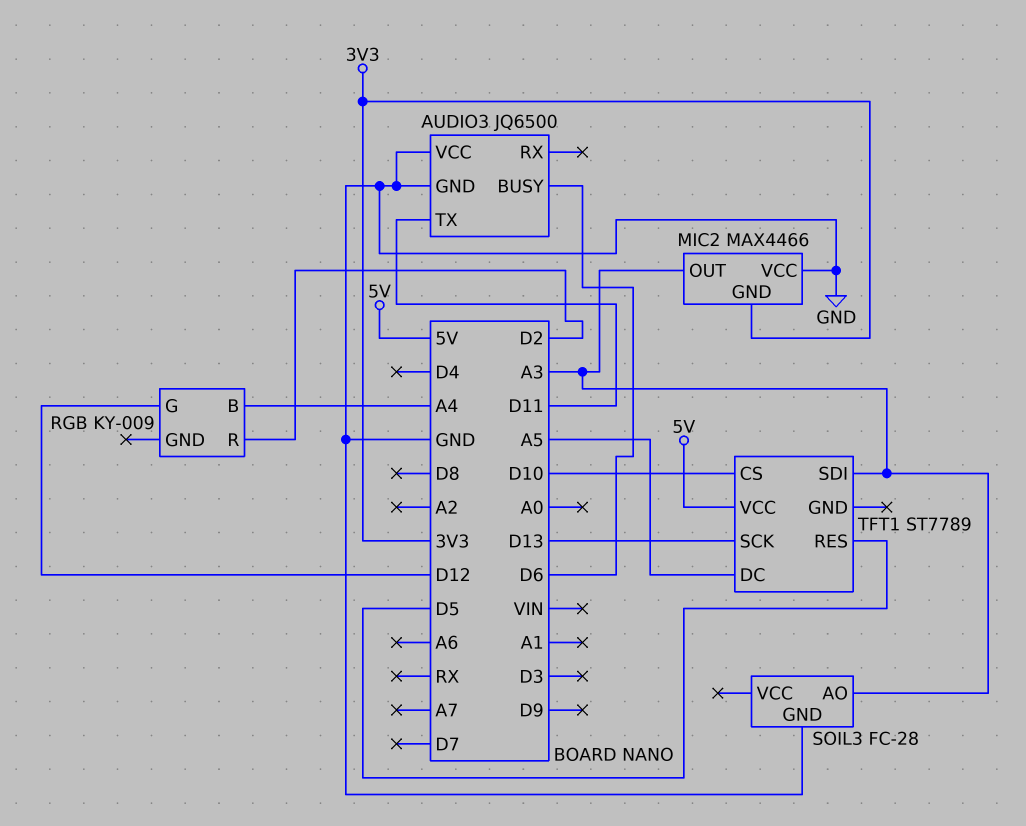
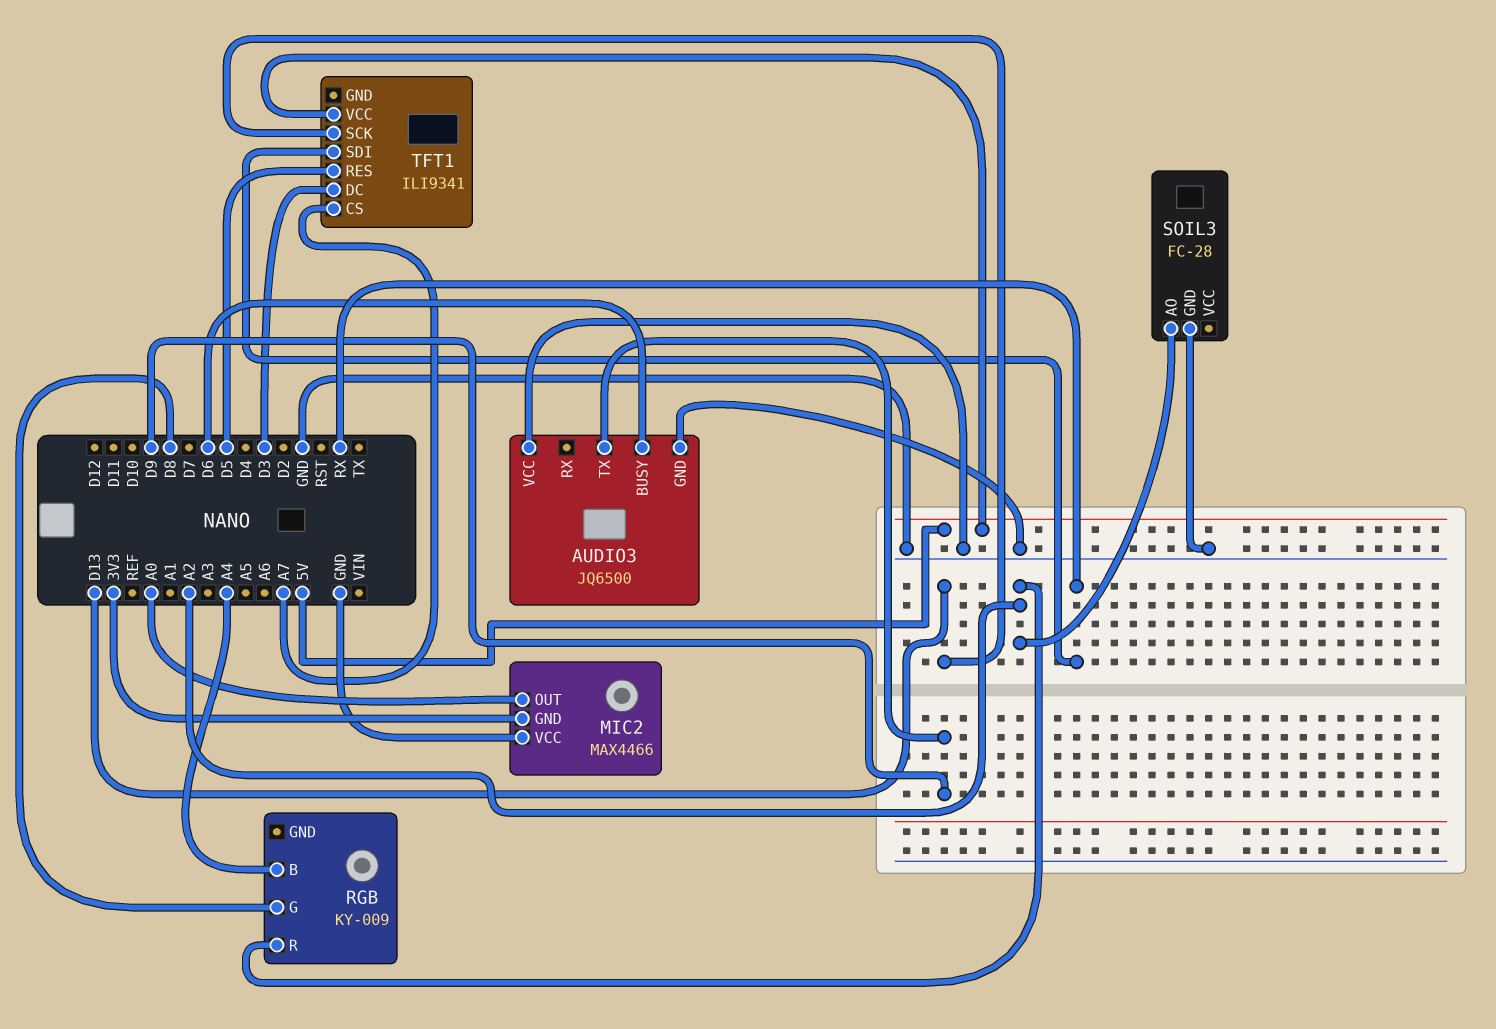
AUDIO3 pin TX: D11 -> D9
MIC2 pin OUT: A3 -> A0
RGB pin G: D12 -> D8
RGB pin R: D2 -> A2
SOIL3 pin AO: A3 -> A2
TFT1: ST7789 -> ILI9341
TFT1 pin CS: D10 -> A7
TFT1 pin DC: A5 -> D3
TFT1 pin SDI: A3 -> RX

